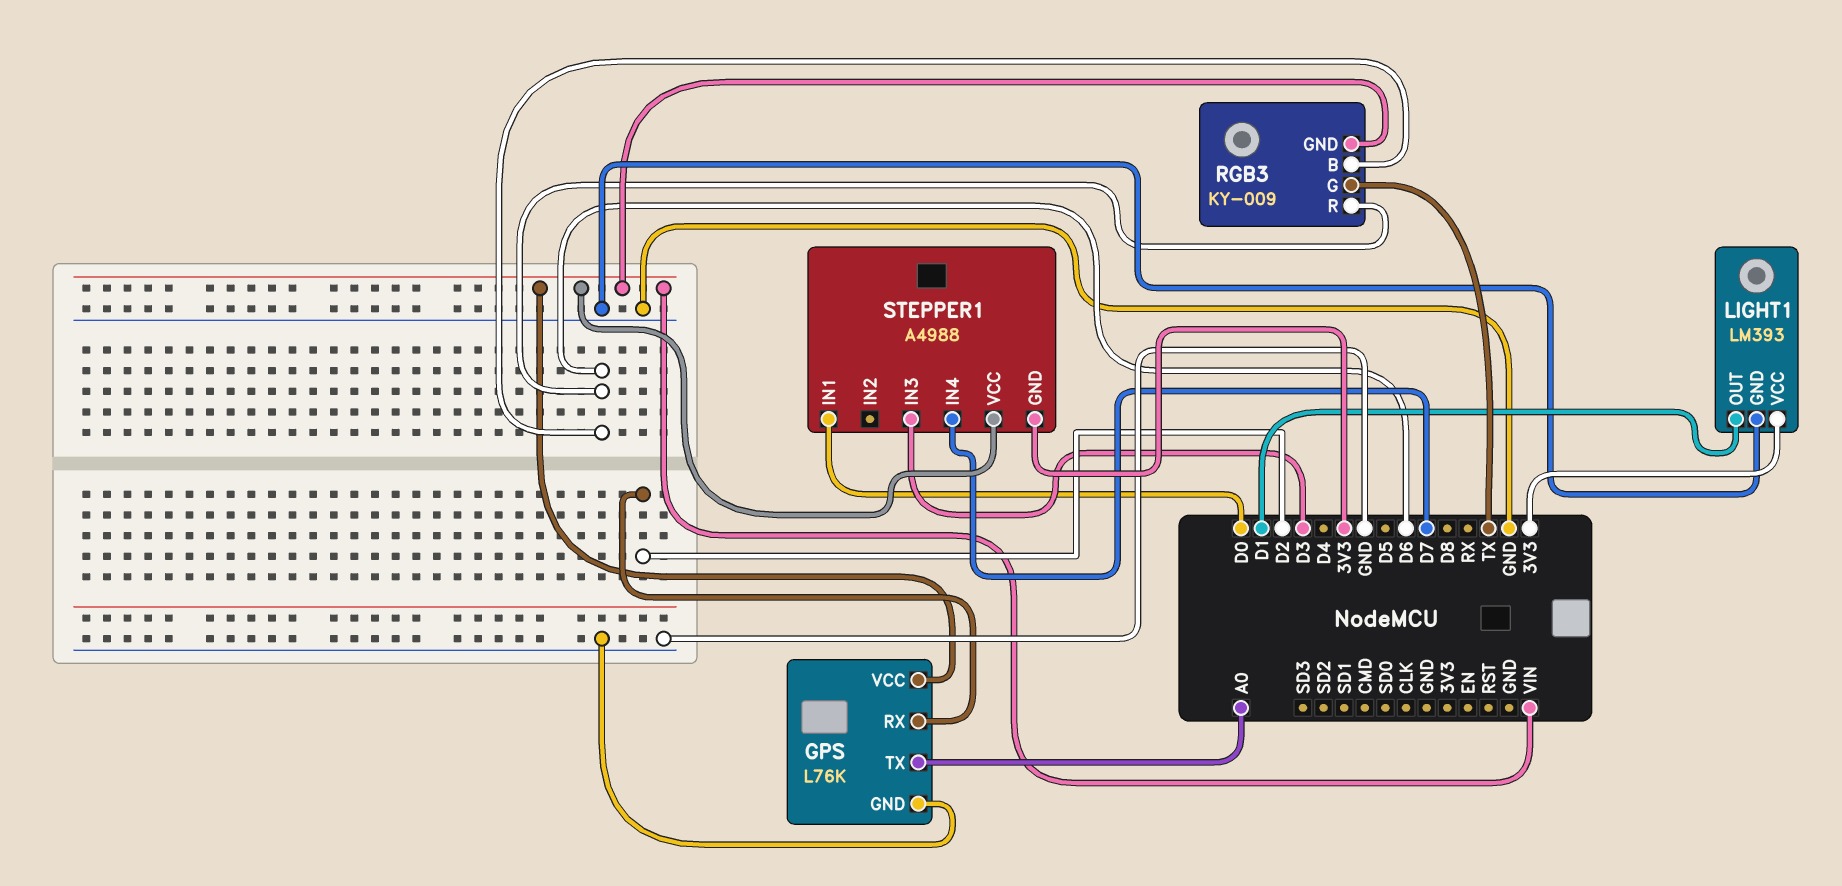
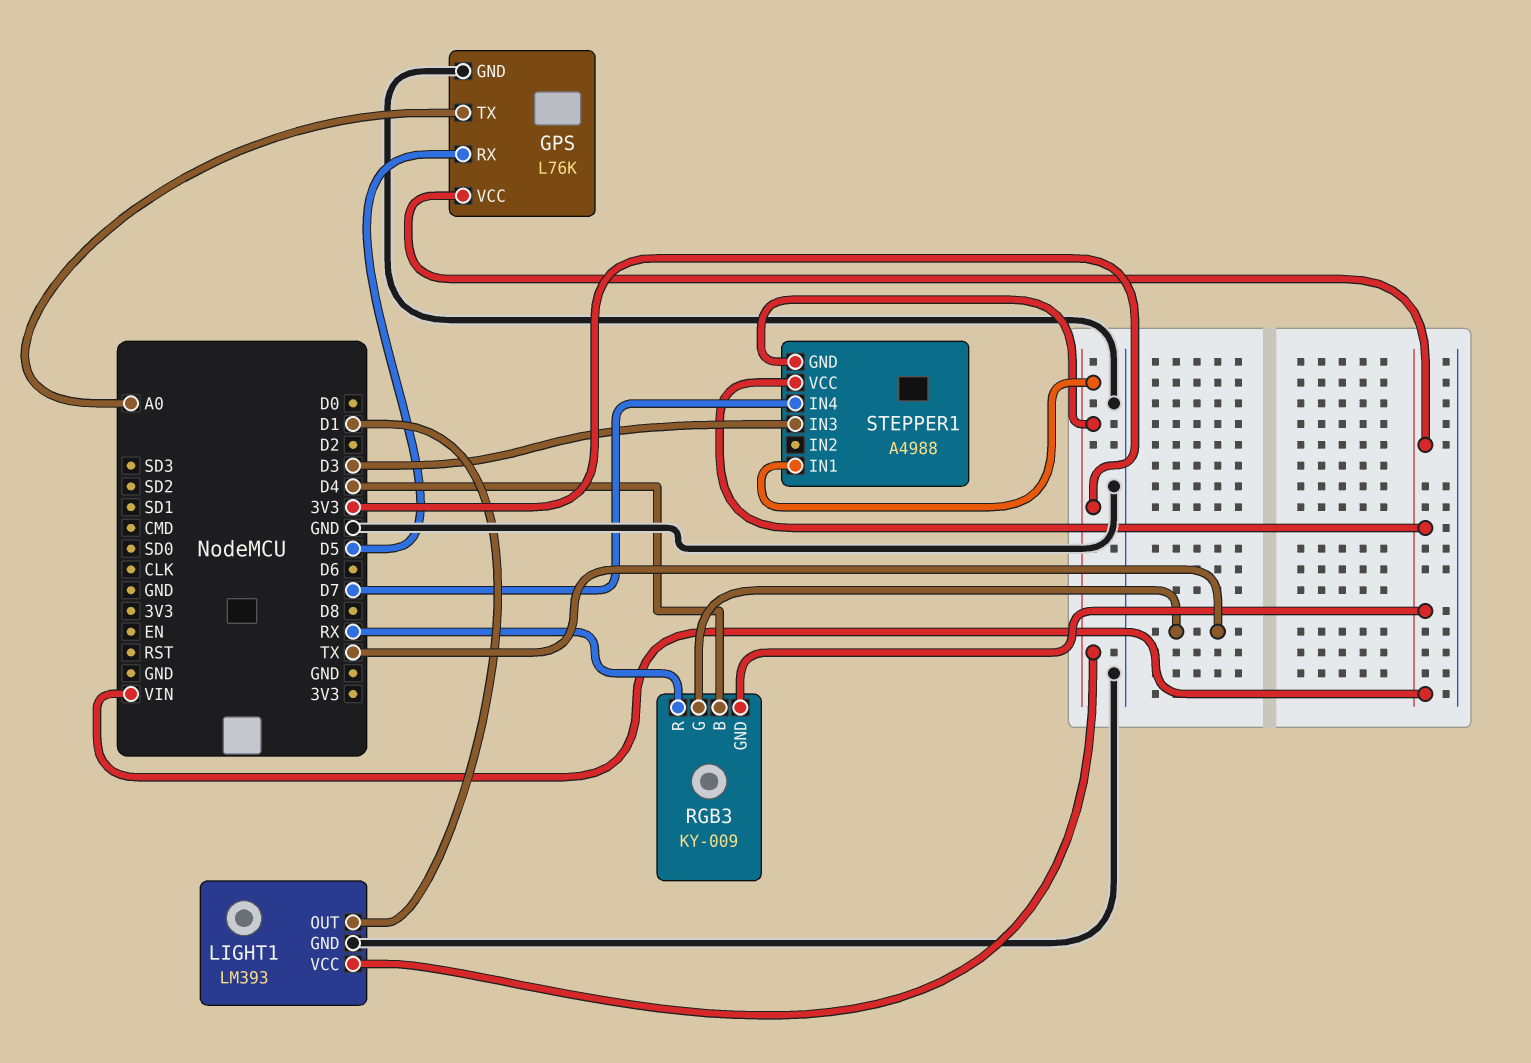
GPS pin RX: D2 -> D5
RGB3 pin B: D6 -> D4
RGB3 pin R: D6 -> RX
STEPPER1 pin IN1: D0 -> 3V3

